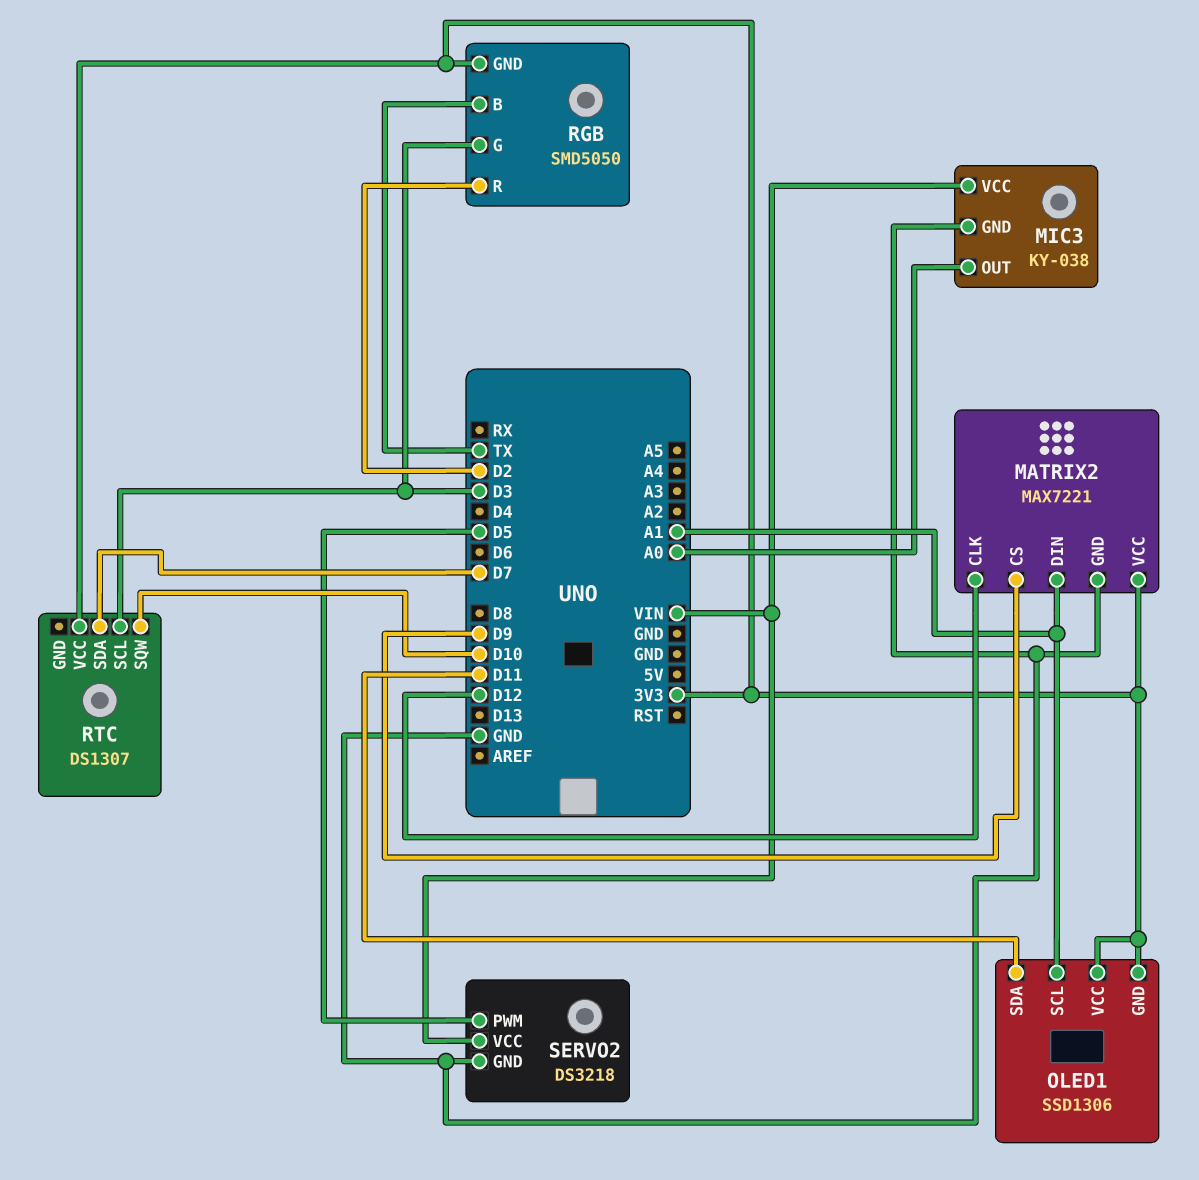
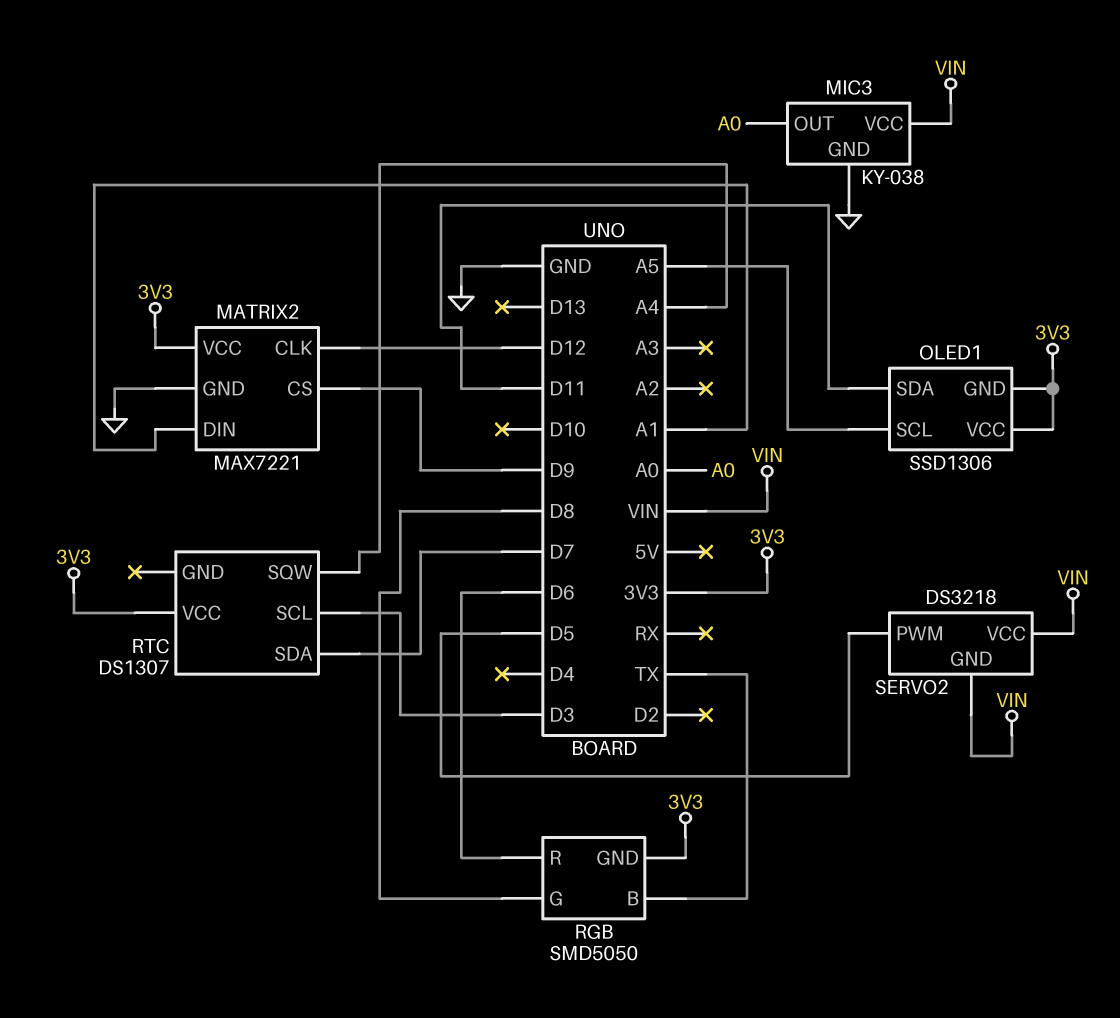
OLED1 pin SCL: A1 -> A5
RGB pin G: D3 -> D8
RGB pin R: D2 -> D6
RTC pin SQW: D10 -> A4
SERVO2 pin GND: GND -> VIN

